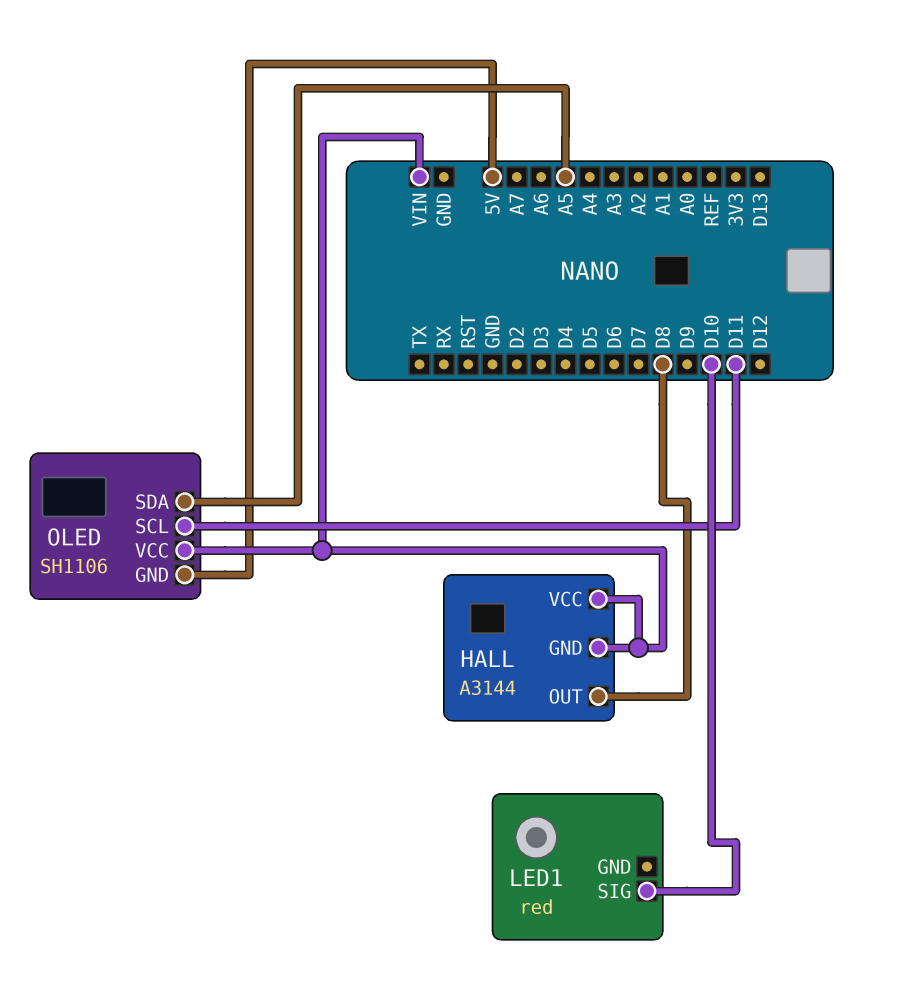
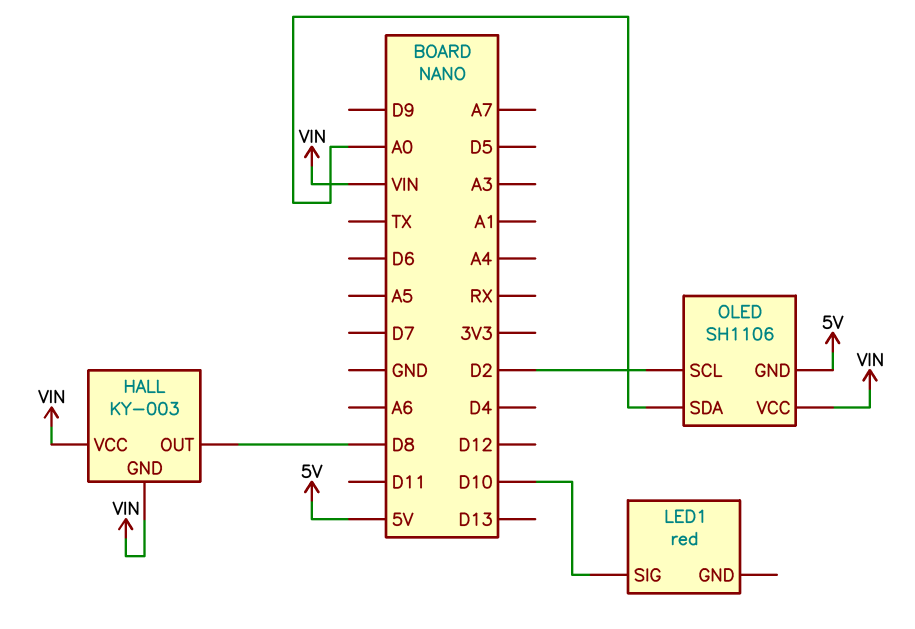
HALL: A3144 -> KY-003
OLED pin SCL: D11 -> D2
OLED pin SDA: A5 -> A0

